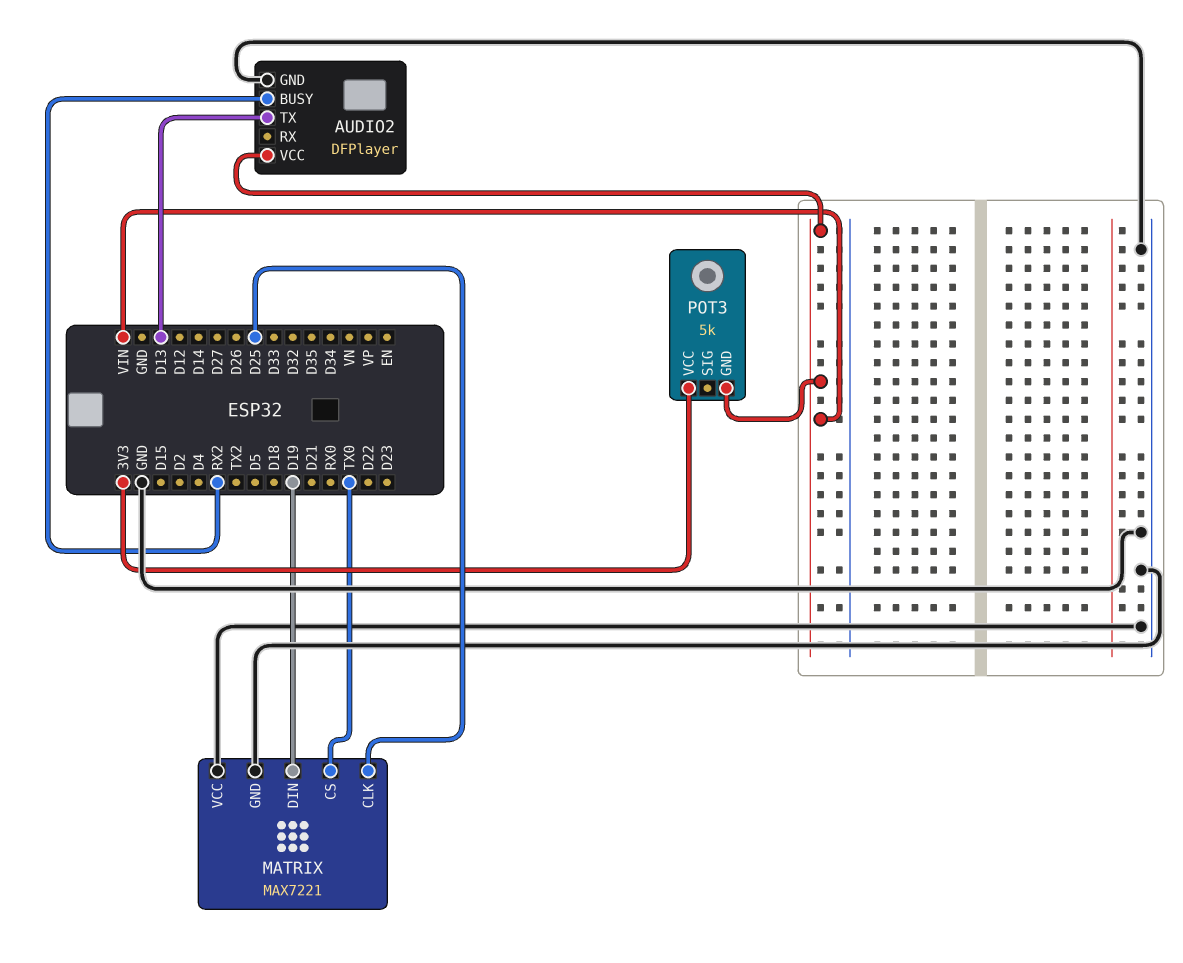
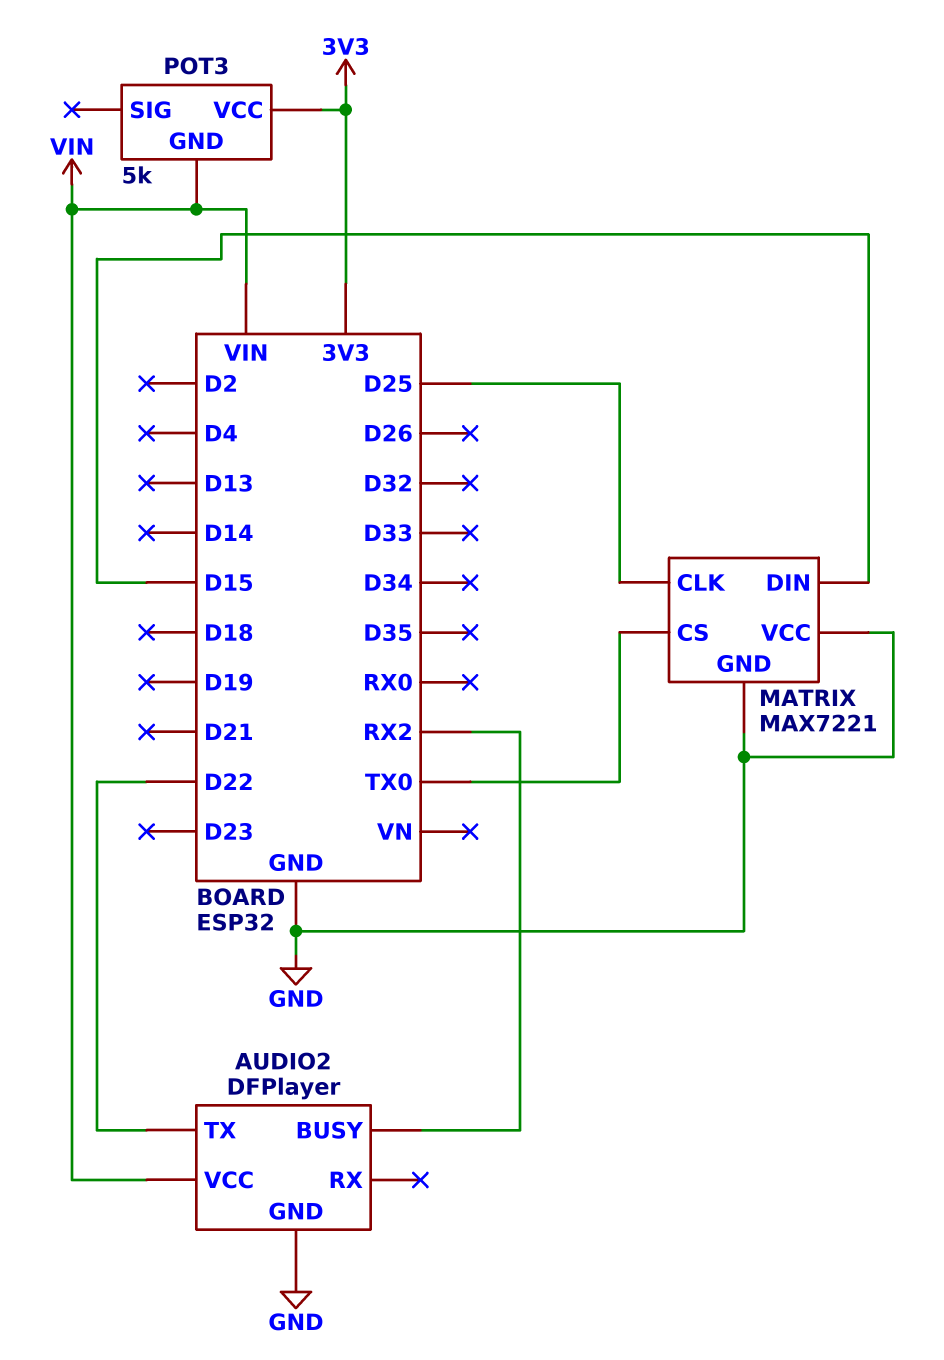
AUDIO2 pin TX: D13 -> D22
MATRIX pin DIN: D19 -> D15

